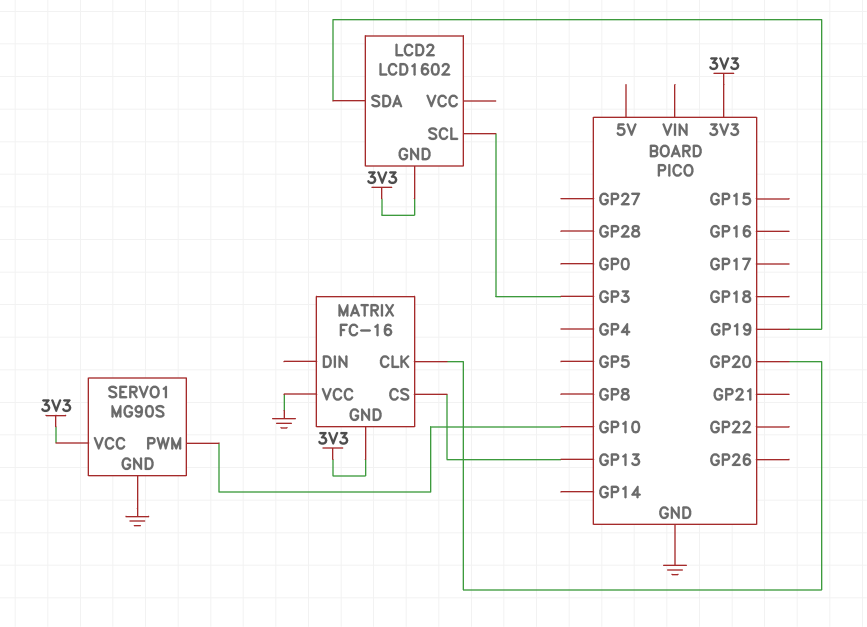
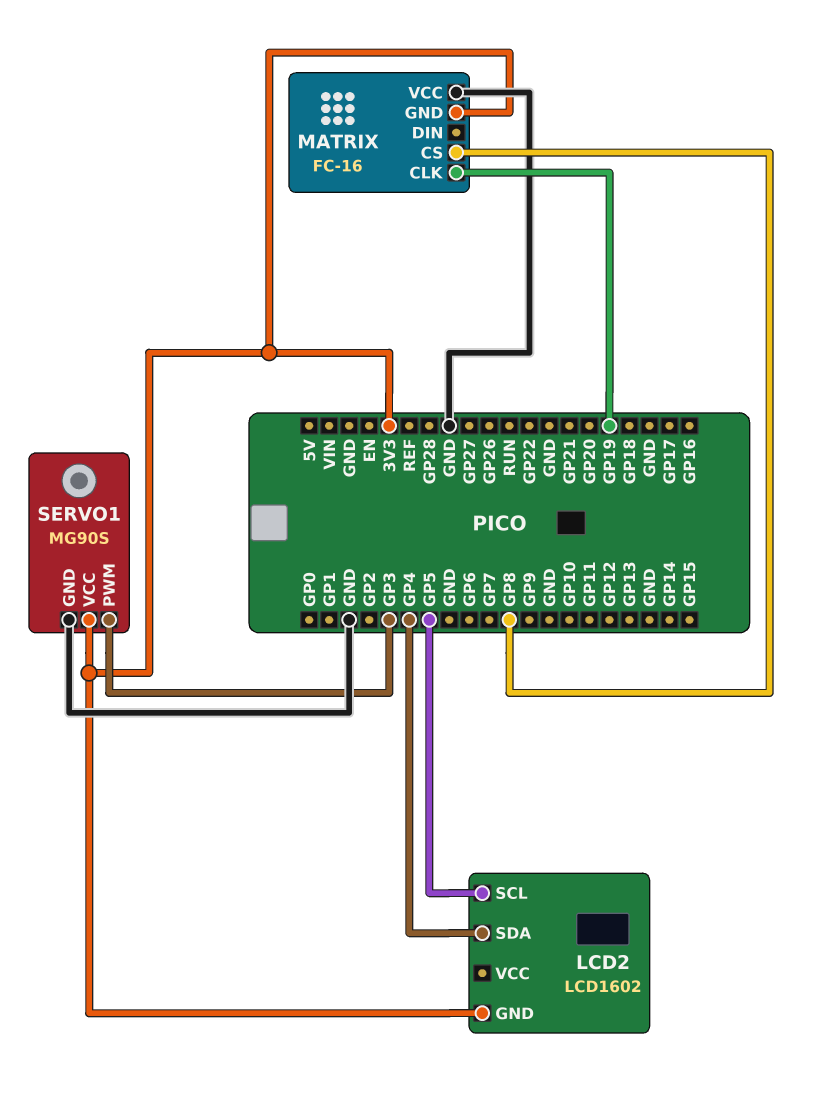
LCD2 pin SCL: GP3 -> GP5
LCD2 pin SDA: GP19 -> GP4
MATRIX pin CLK: GP20 -> GP19
MATRIX pin CS: GP13 -> GP8
SERVO1 pin PWM: GP10 -> GP3

